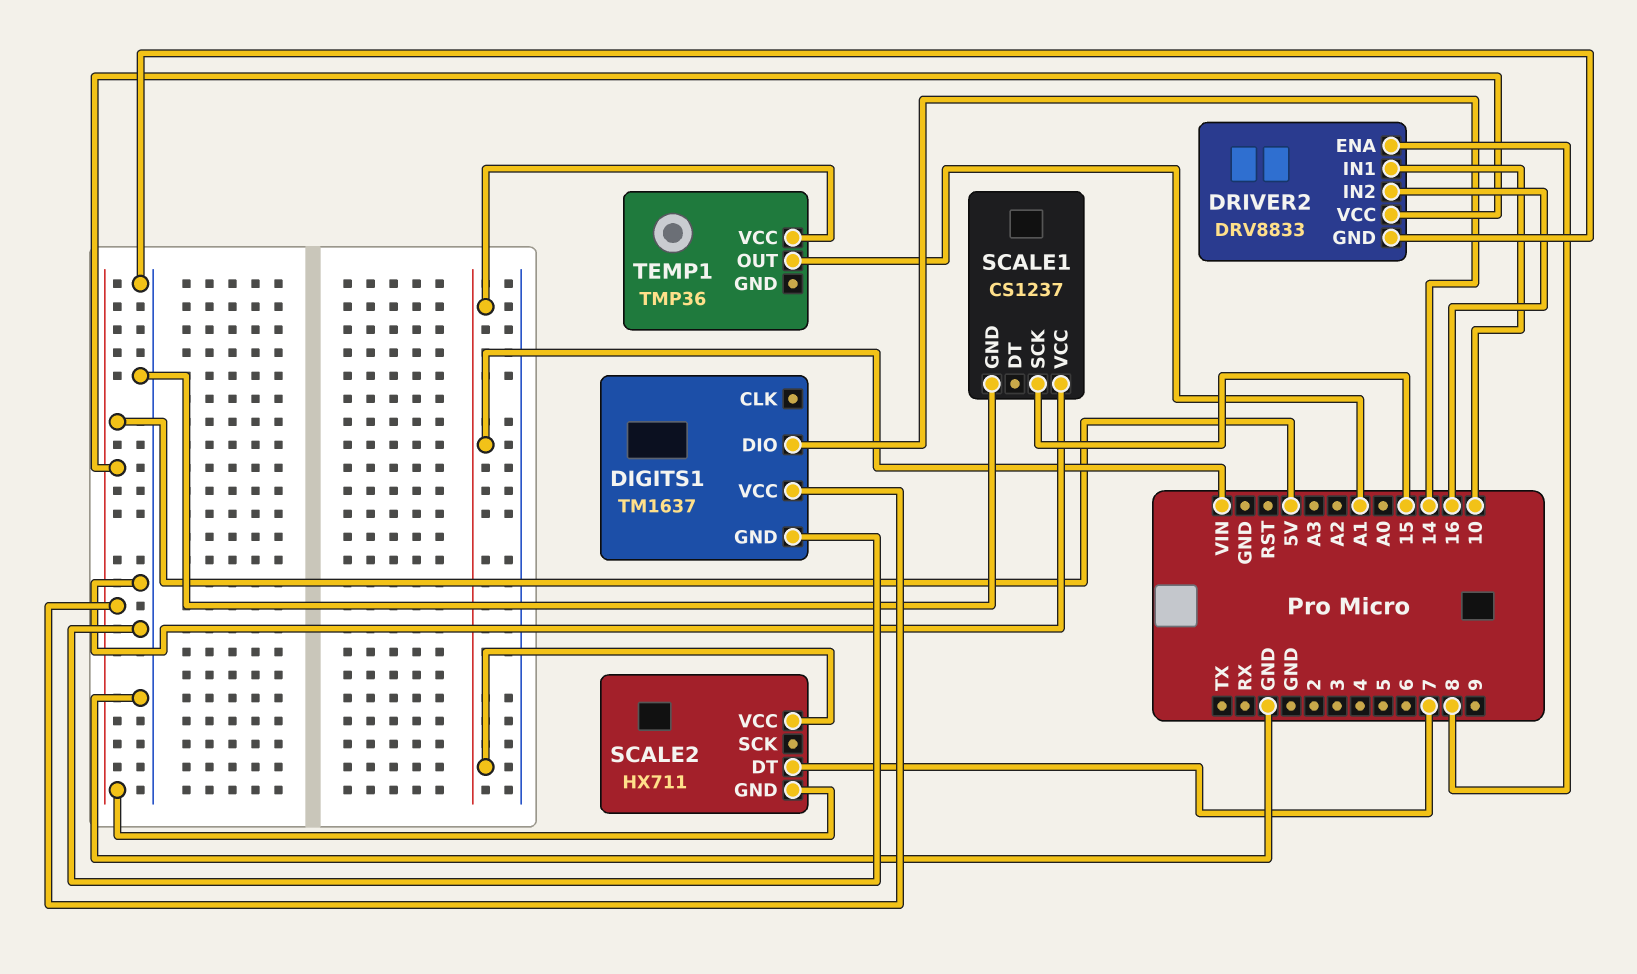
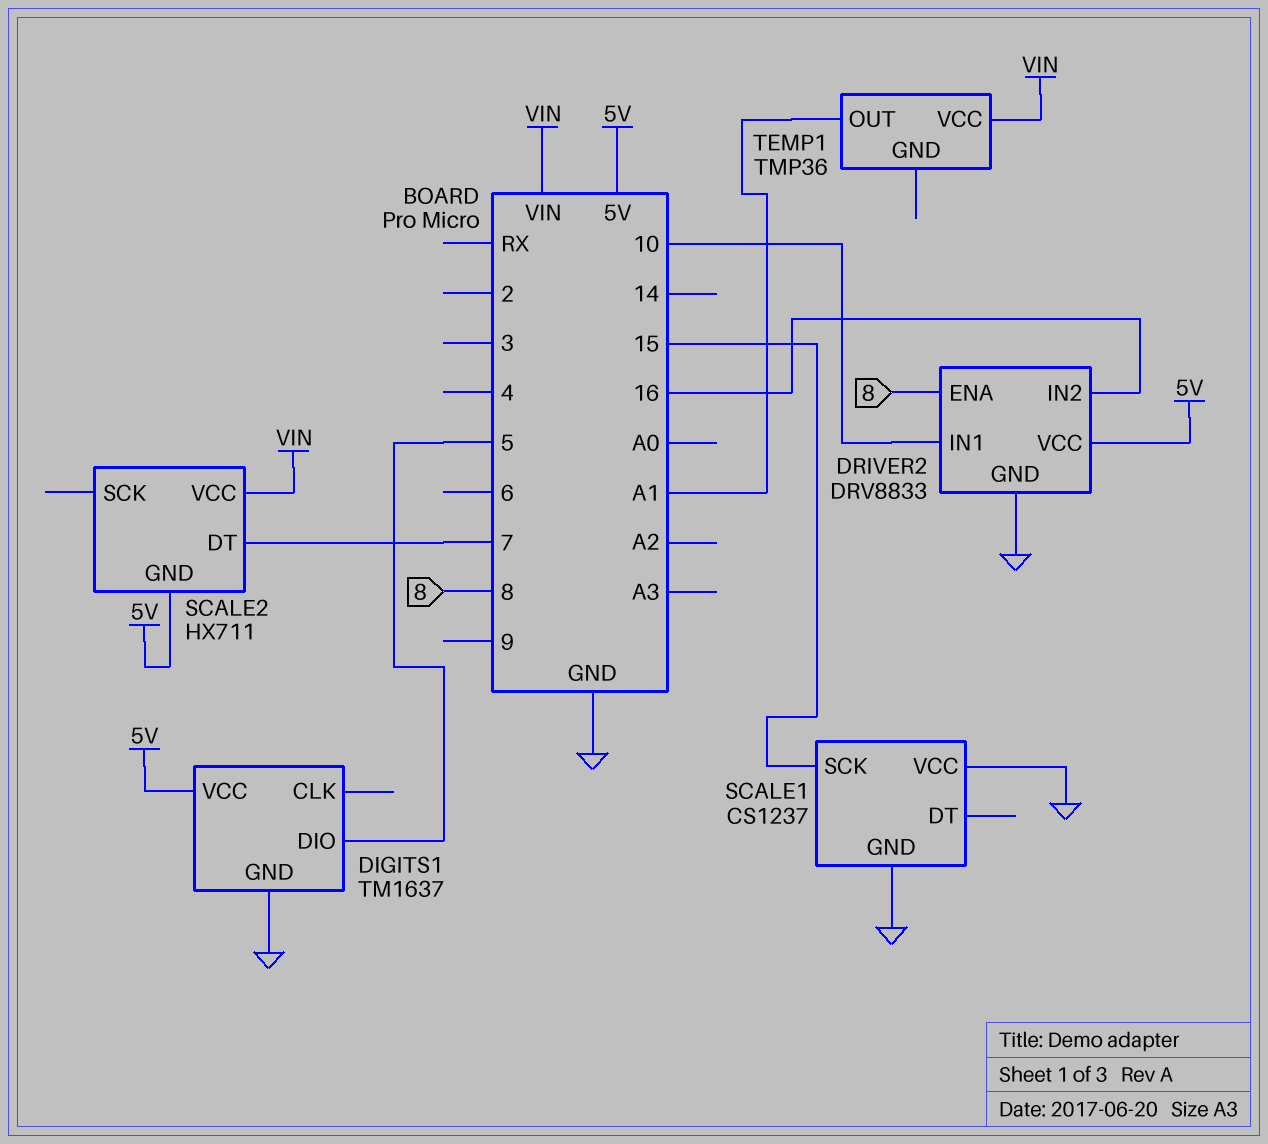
DIGITS1 pin DIO: 14 -> 5

